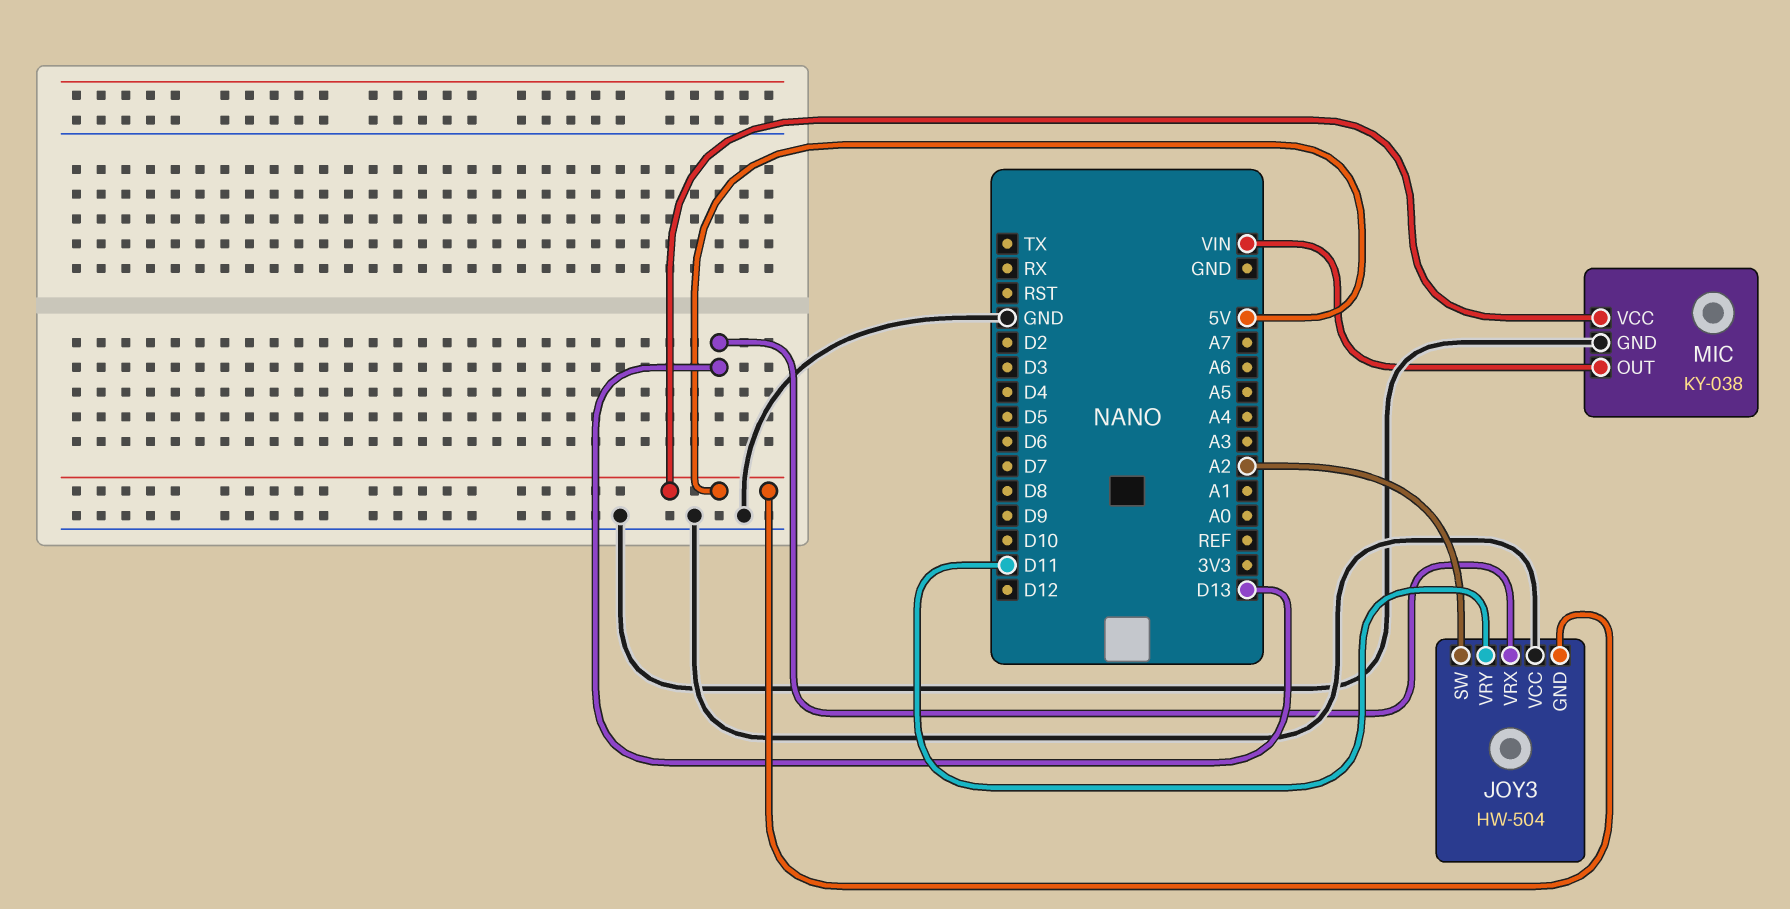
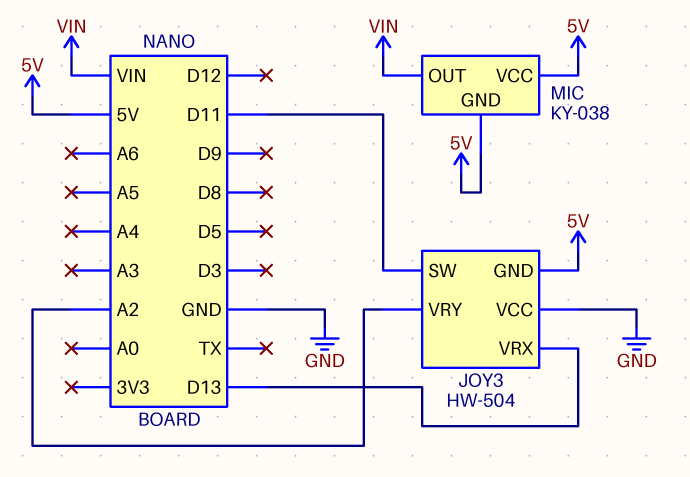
JOY3 pin SW: A2 -> D11
JOY3 pin VRY: D11 -> A2
MIC pin GND: GND -> 5V

